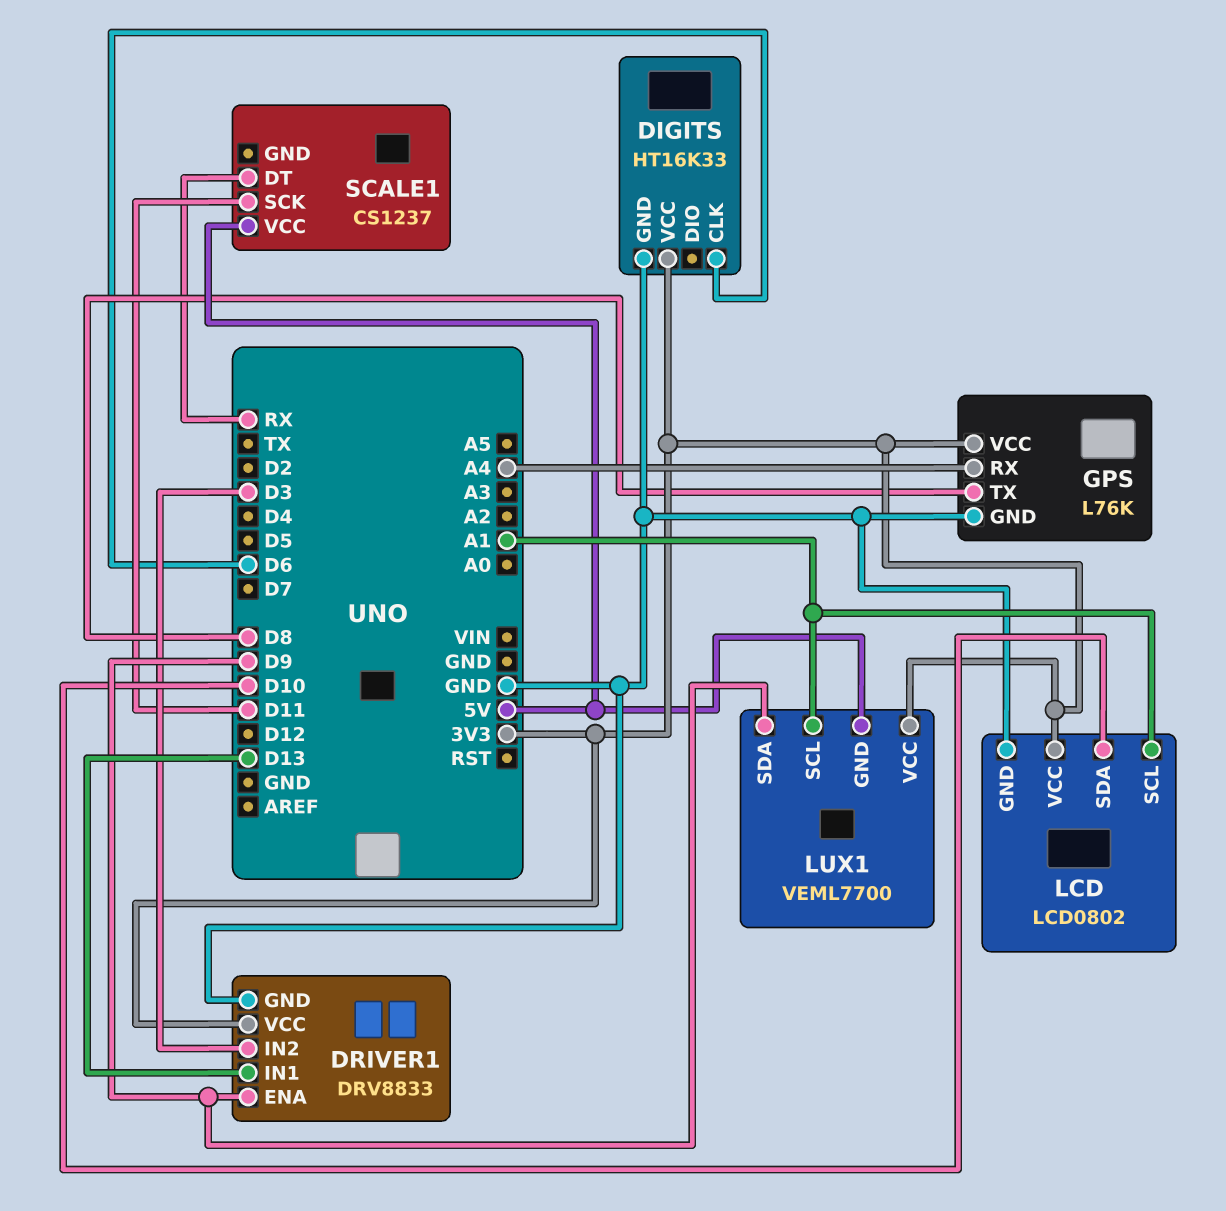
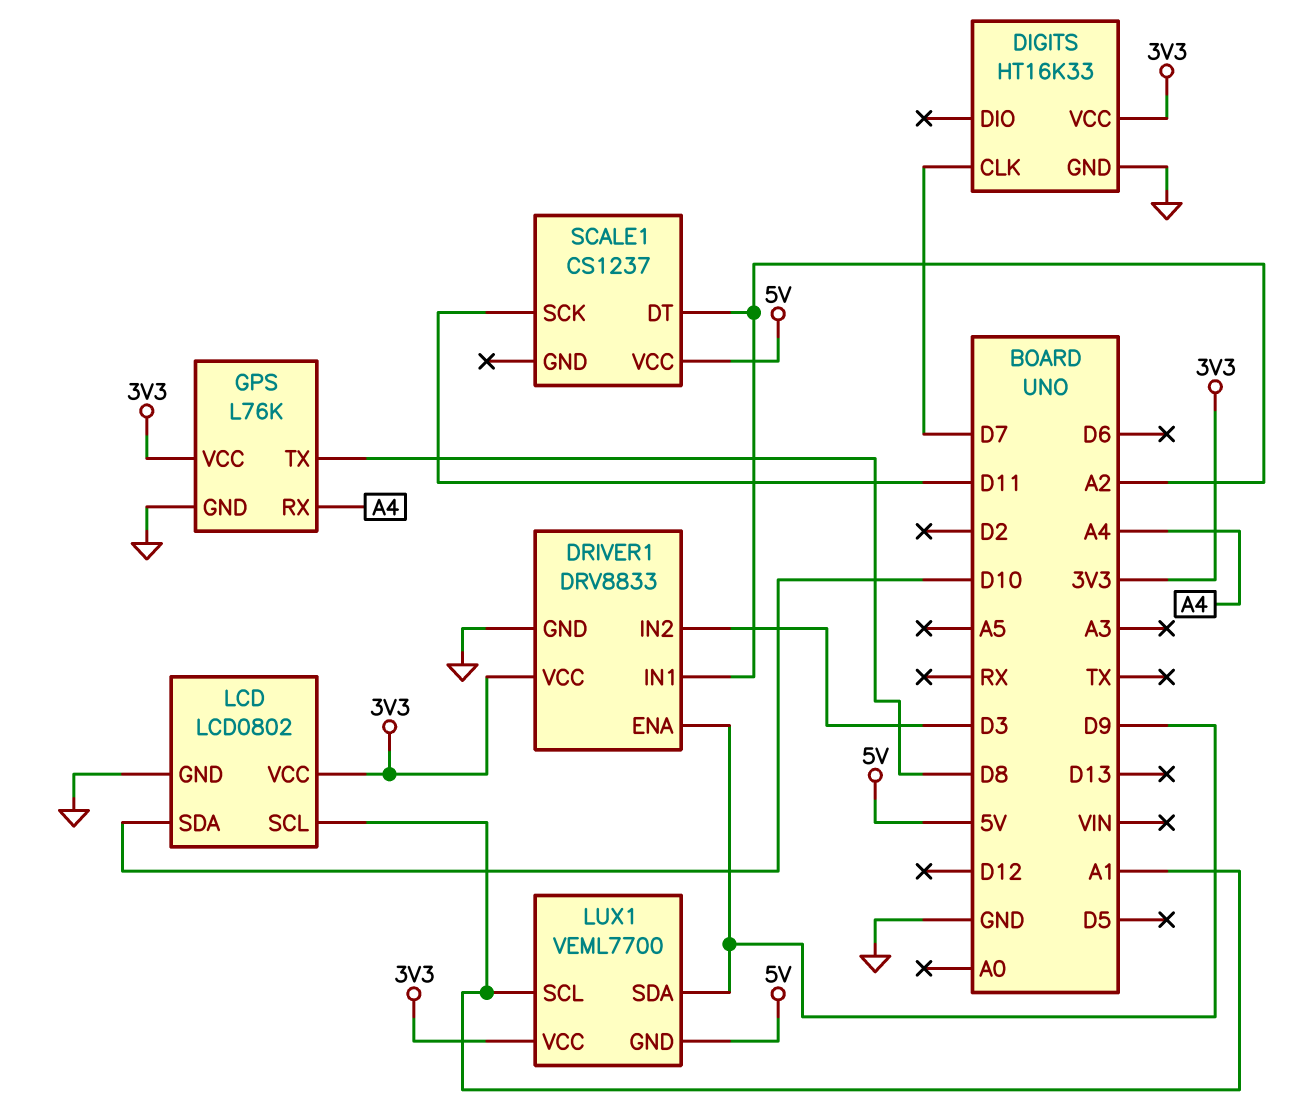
DIGITS pin CLK: D6 -> D7
DRIVER1 pin IN1: D13 -> A2
SCALE1 pin DT: RX -> A2

